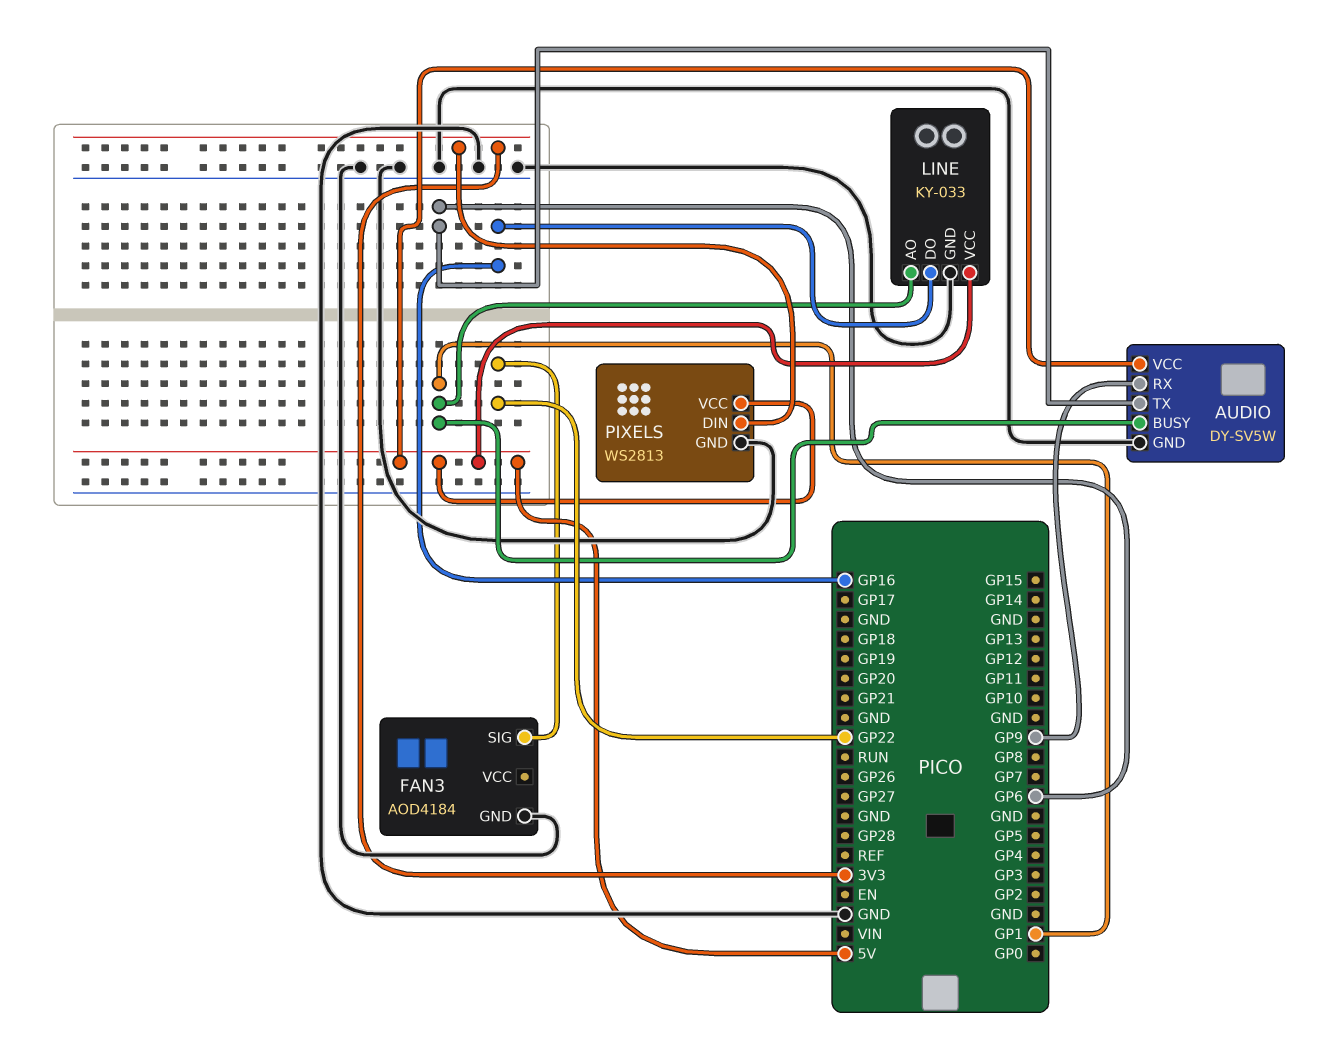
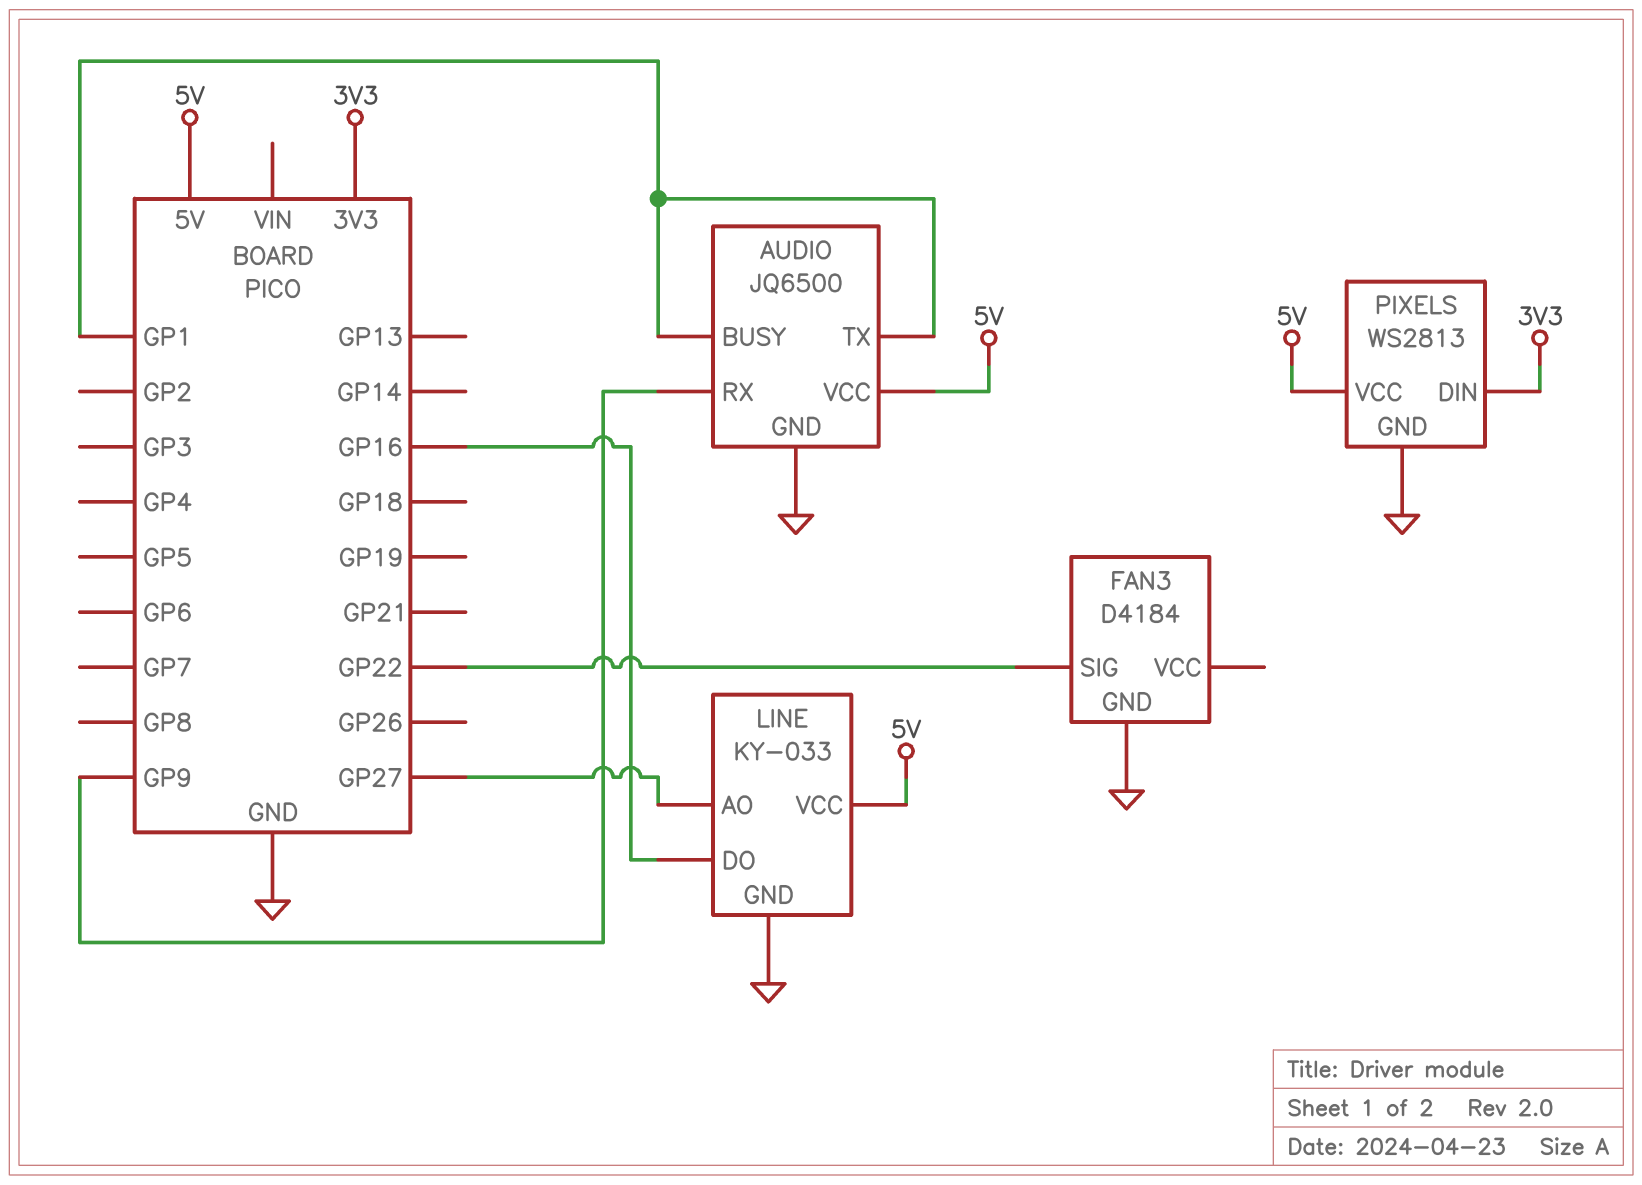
AUDIO: DY-SV5W -> JQ6500
AUDIO pin TX: GP6 -> GP1
FAN3: AOD4184 -> D4184
LINE pin AO: GP1 -> GP27

